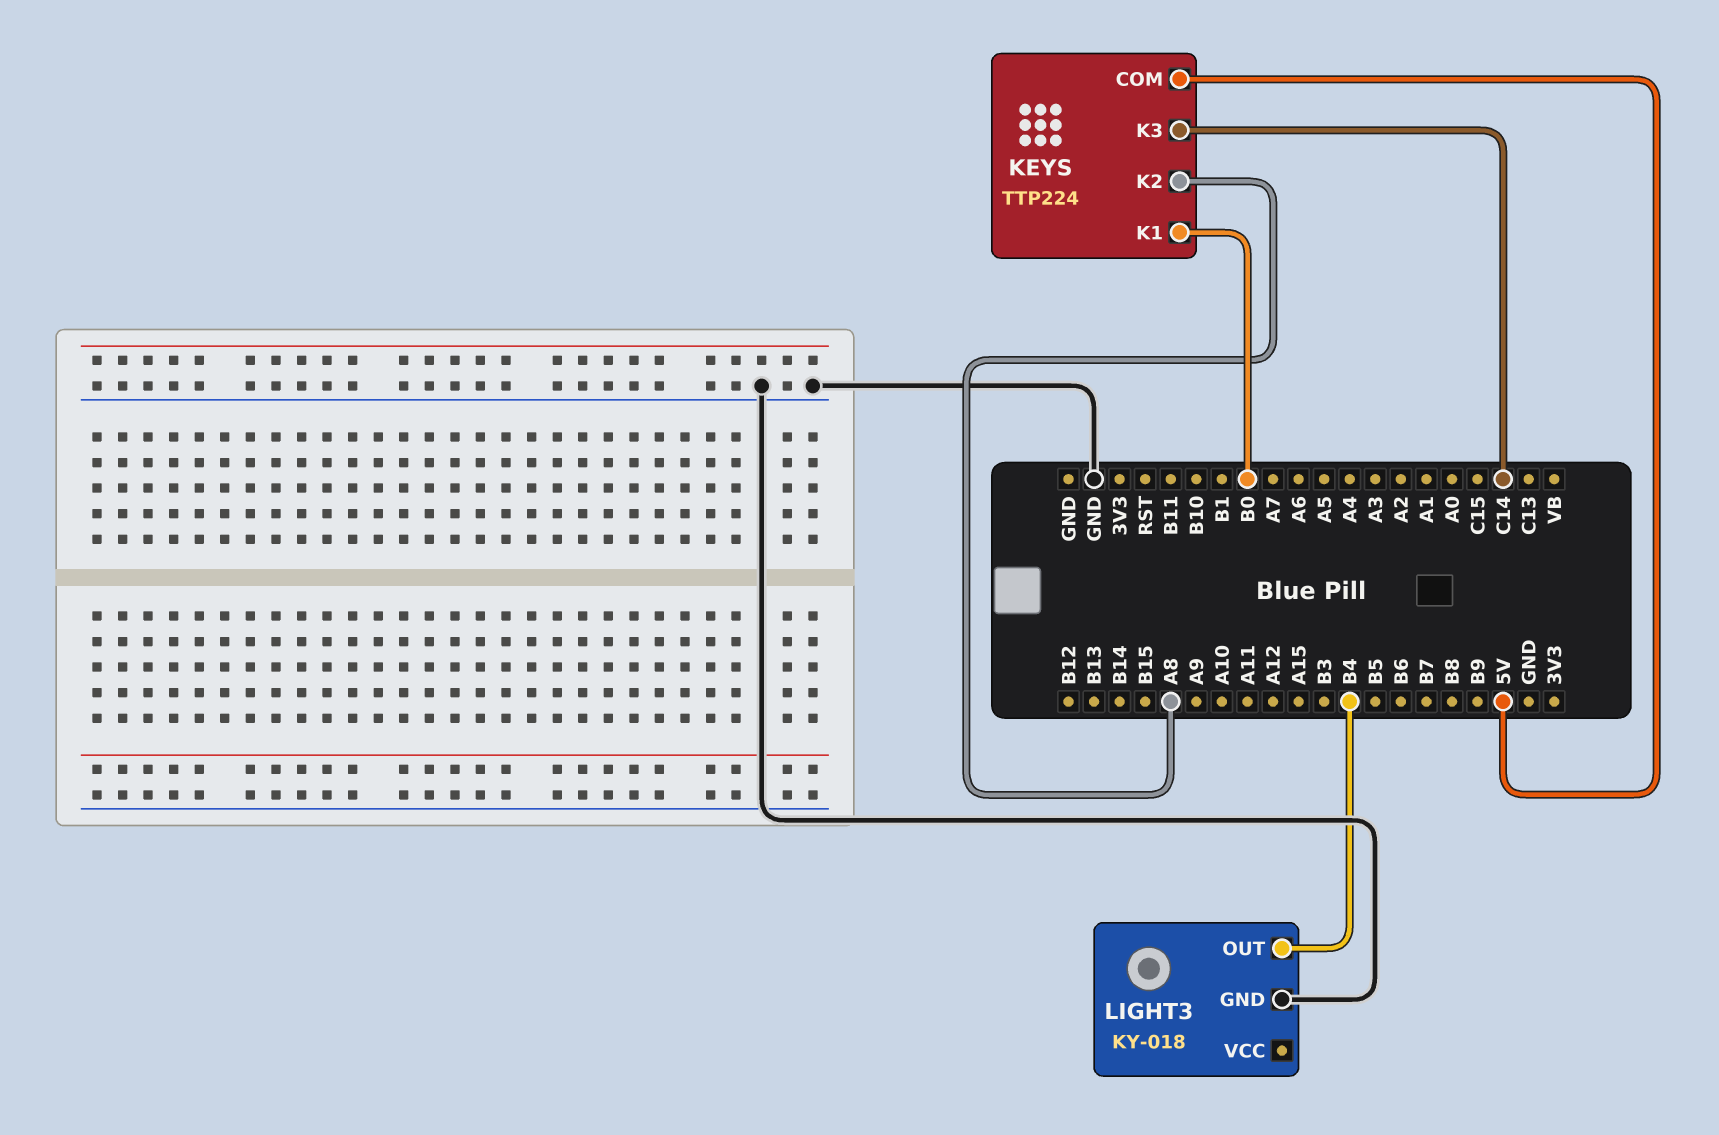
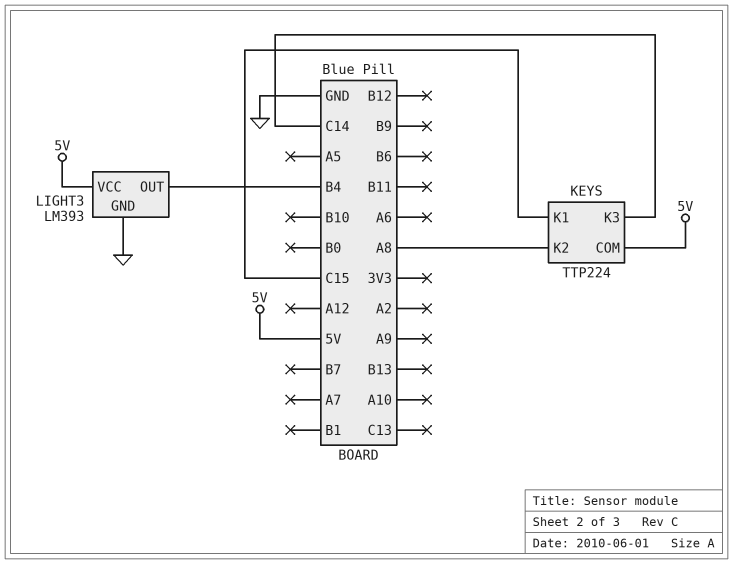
KEYS pin K1: B0 -> C15
LIGHT3: KY-018 -> LM393
LIGHT3 pin VCC: none -> 5V

